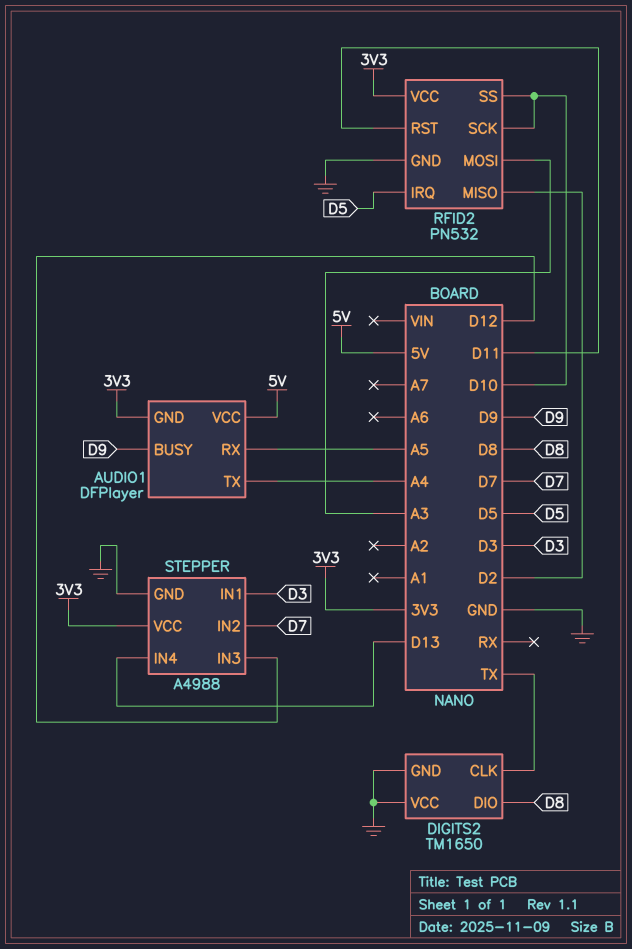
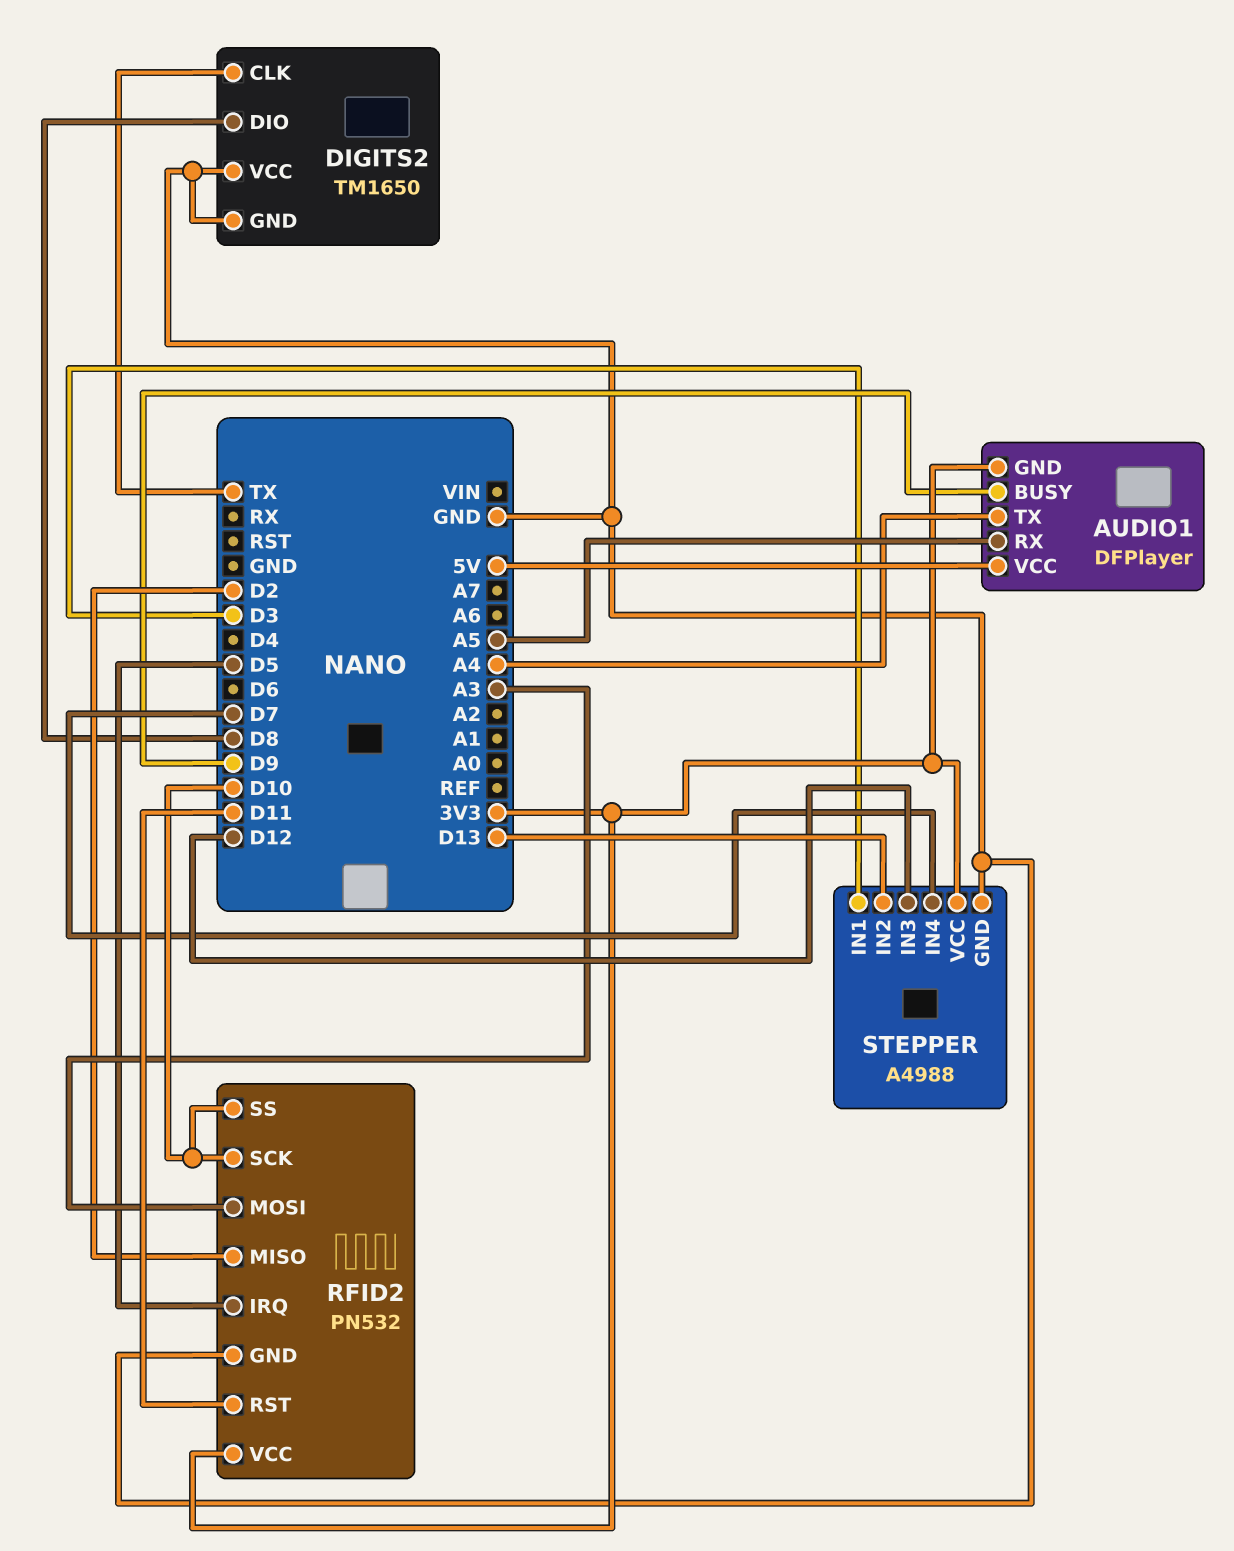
STEPPER pin IN2: D7 -> D13
STEPPER pin IN4: D13 -> D7

